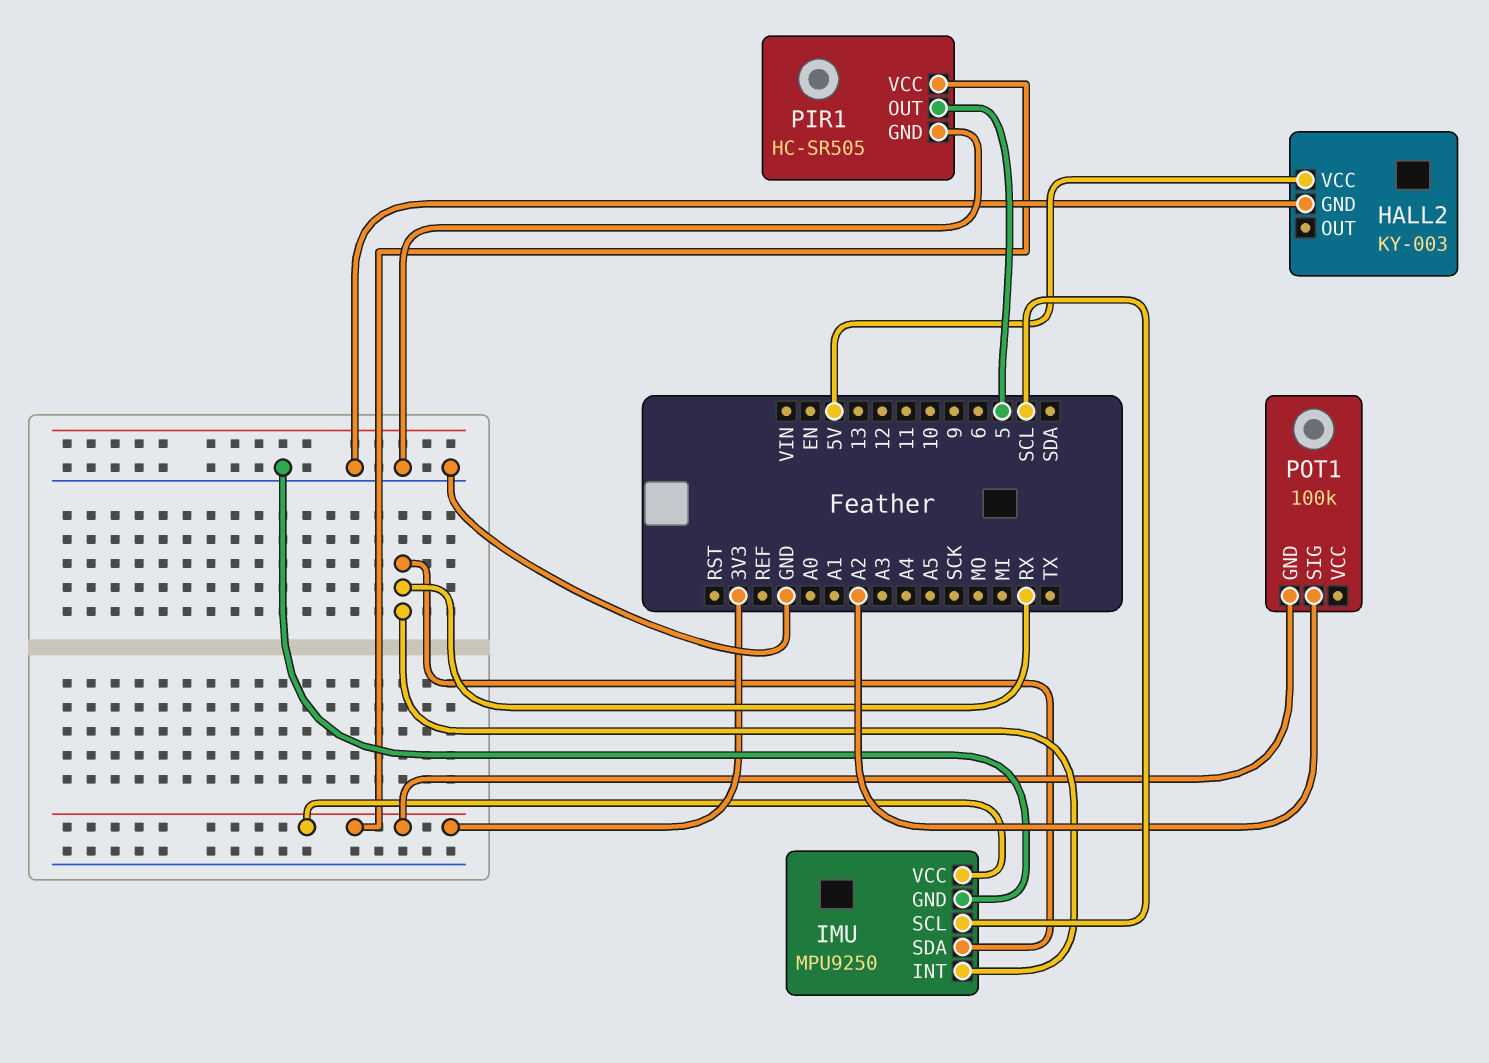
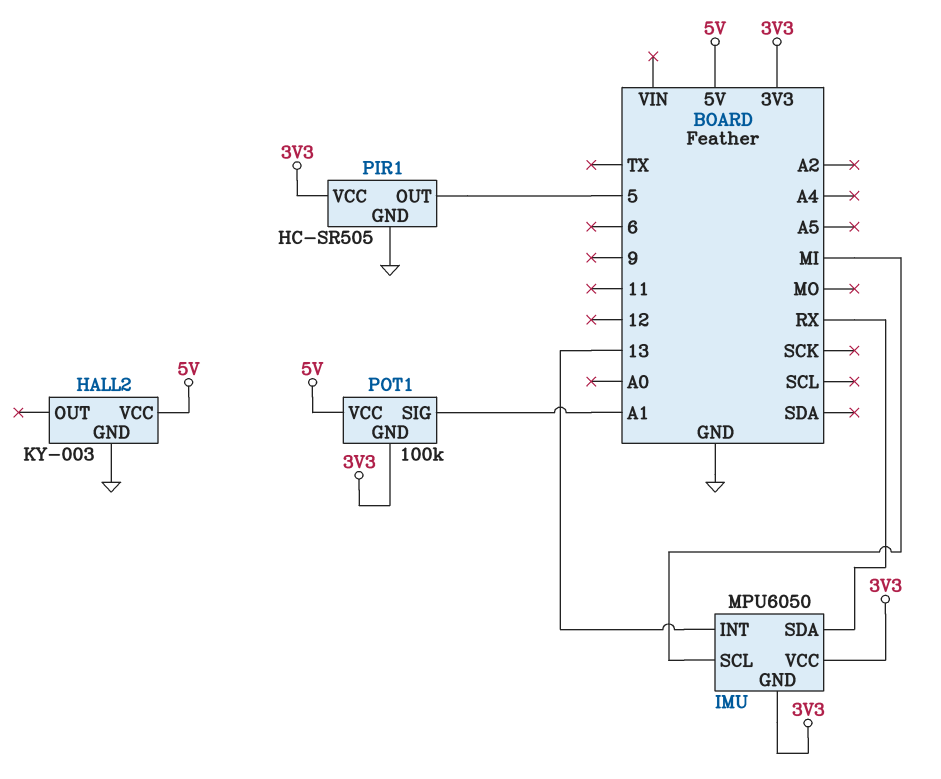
IMU: MPU9250 -> MPU6050
IMU pin GND: GND -> 3V3
IMU pin INT: RX -> 13
IMU pin SCL: SCL -> MI
POT1 pin SIG: A2 -> A1
POT1 pin VCC: none -> 5V

